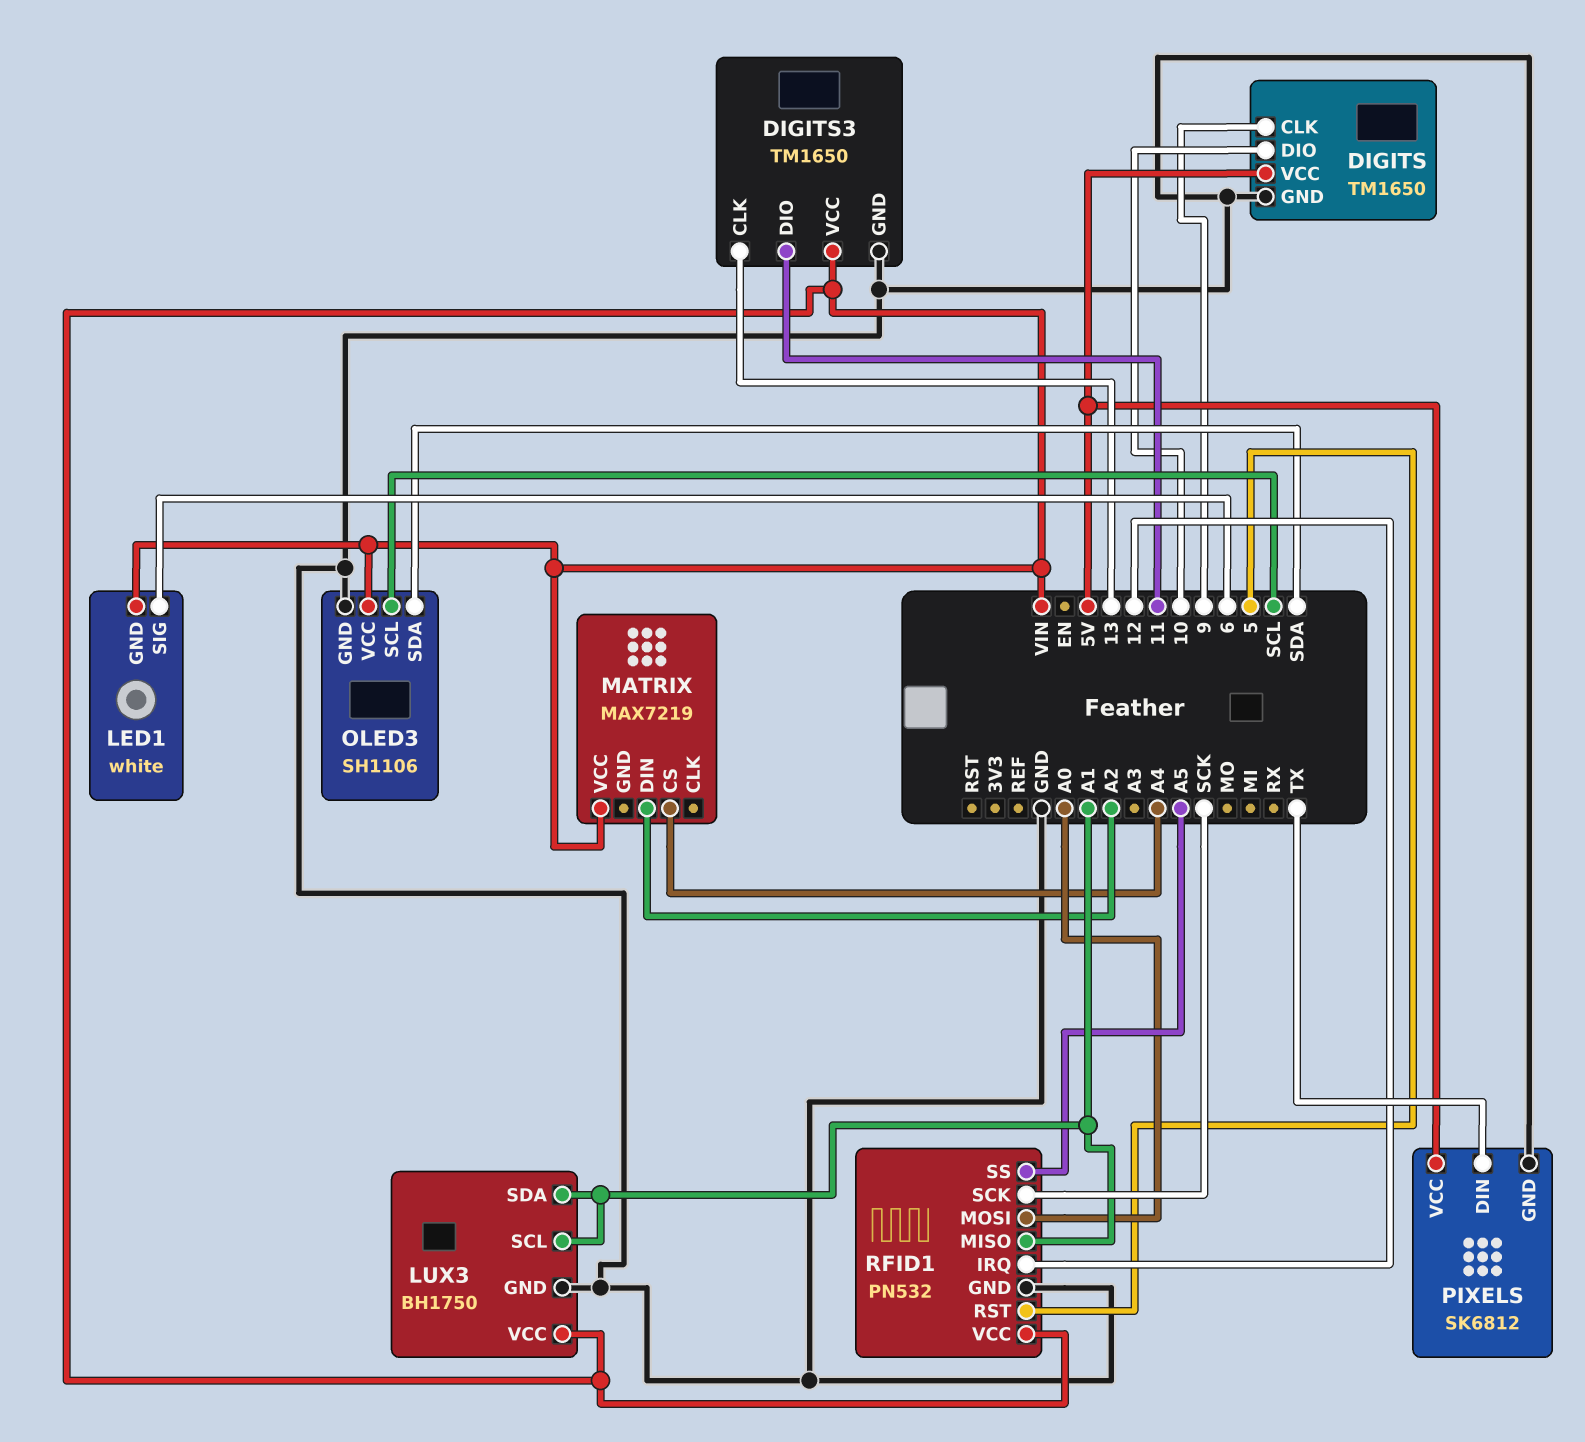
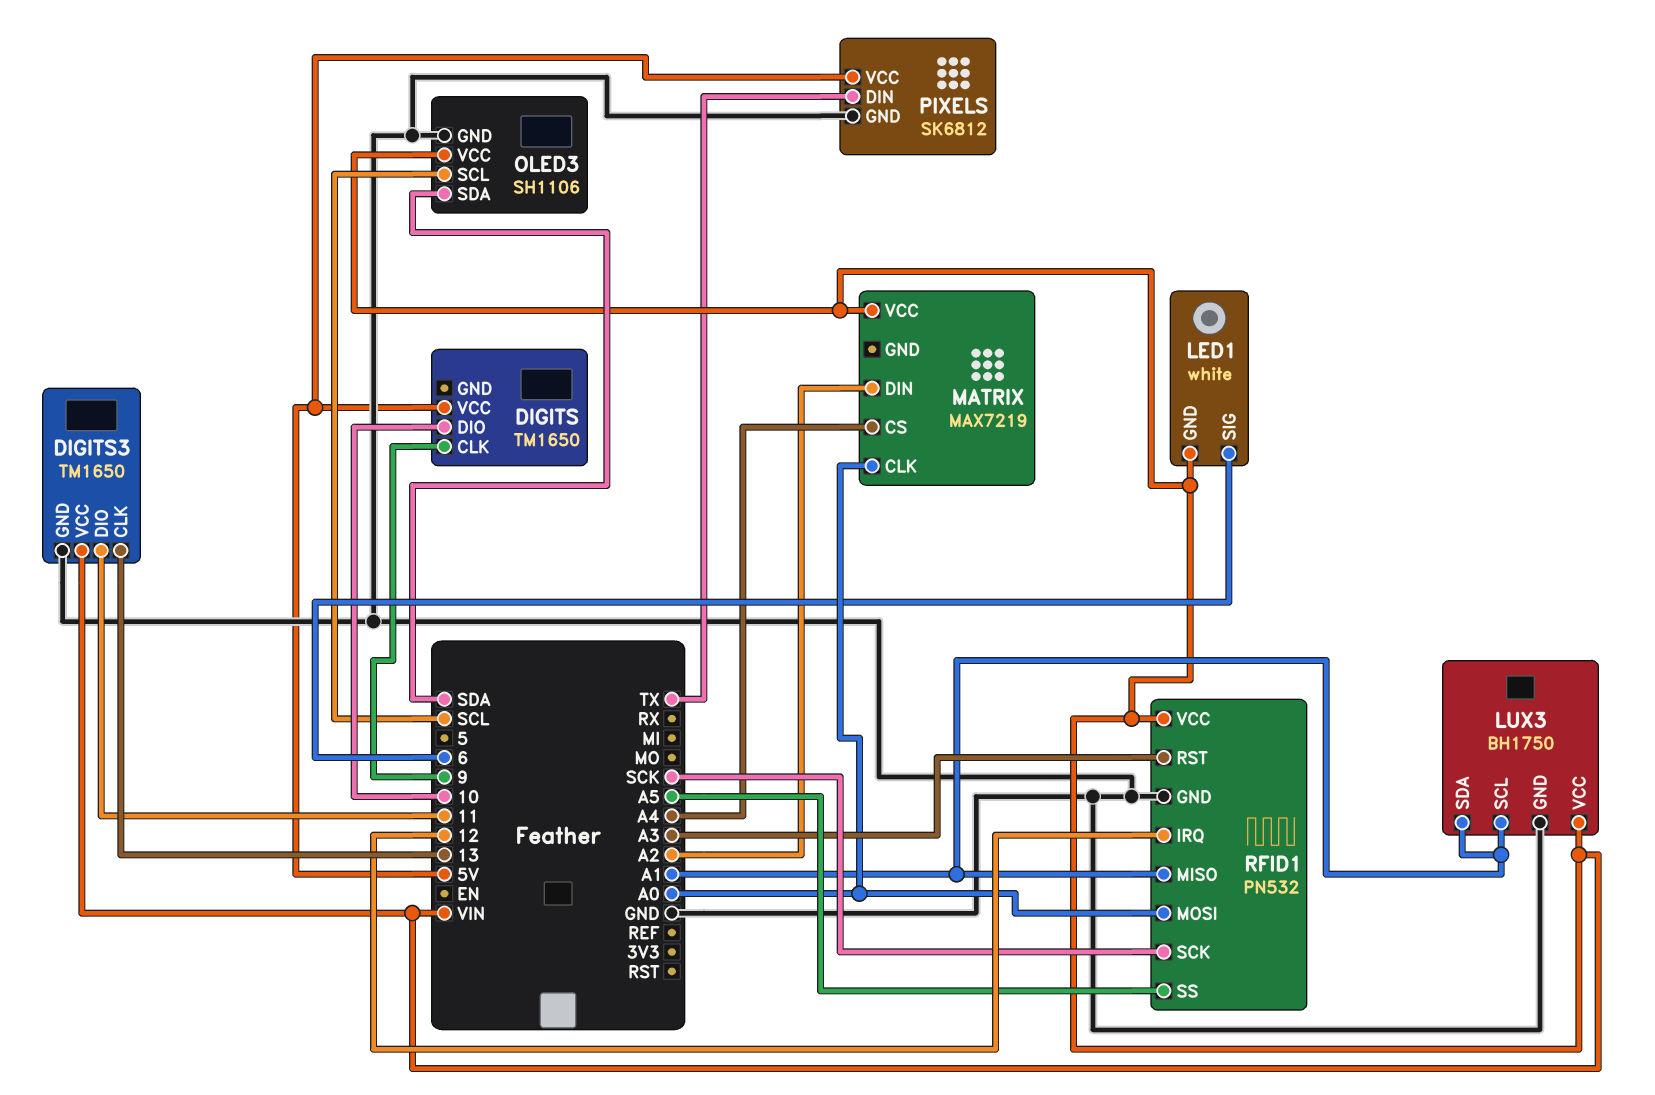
DIGITS pin GND: GND -> none
MATRIX pin CLK: none -> A0
RFID1 pin RST: 5 -> A3

